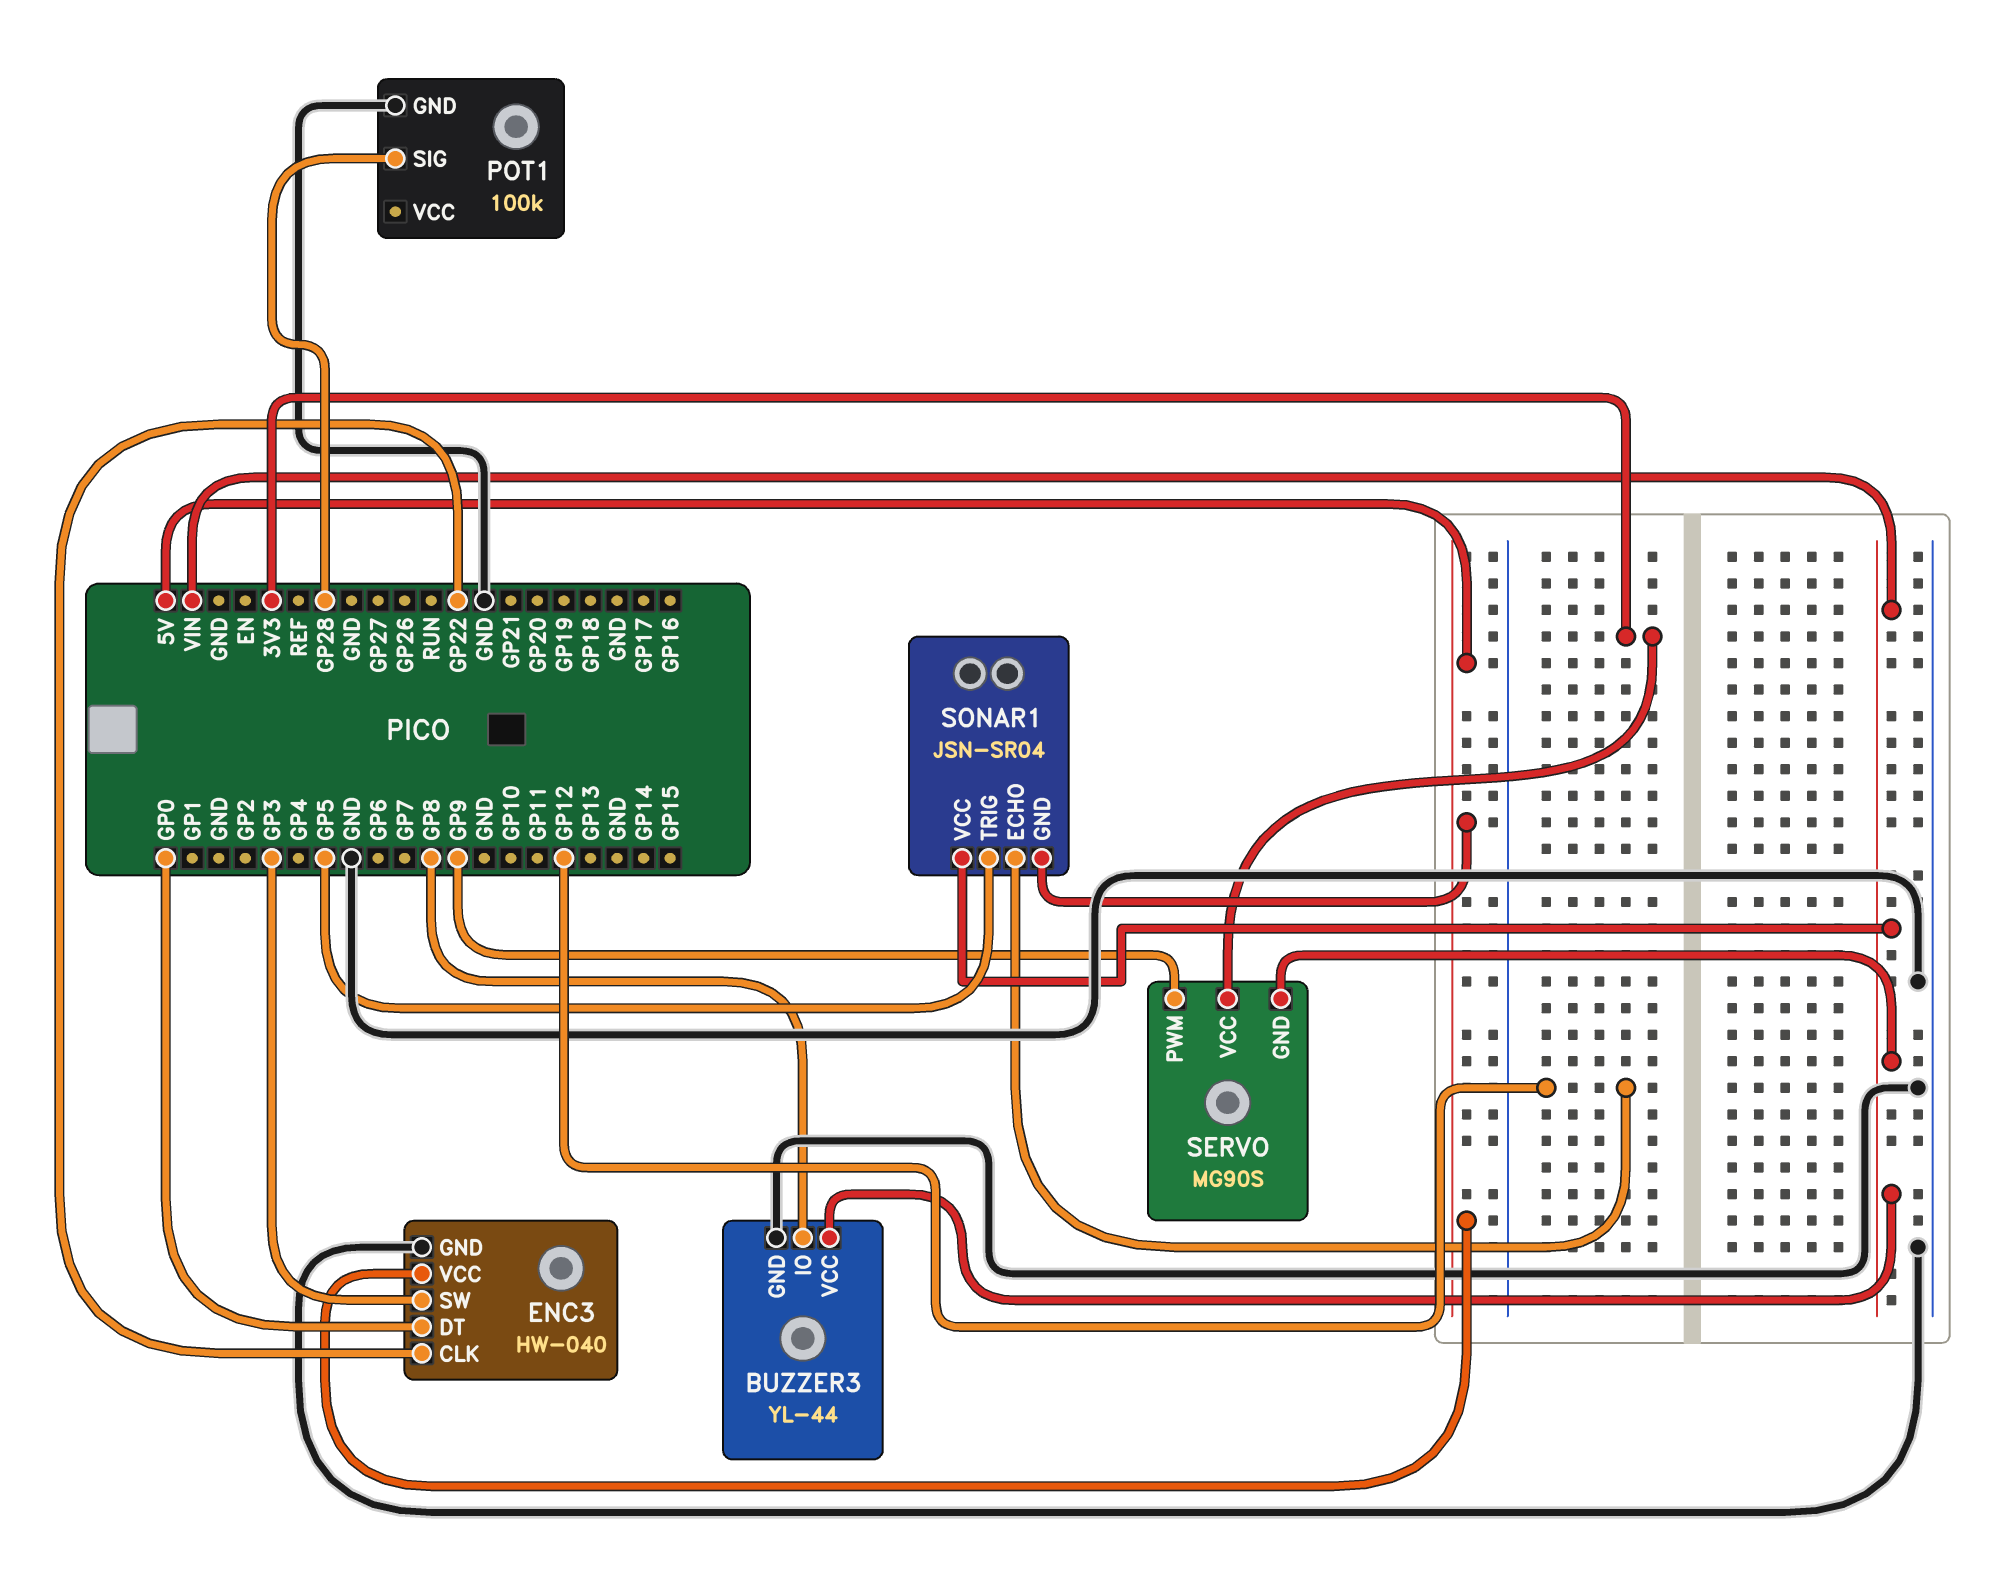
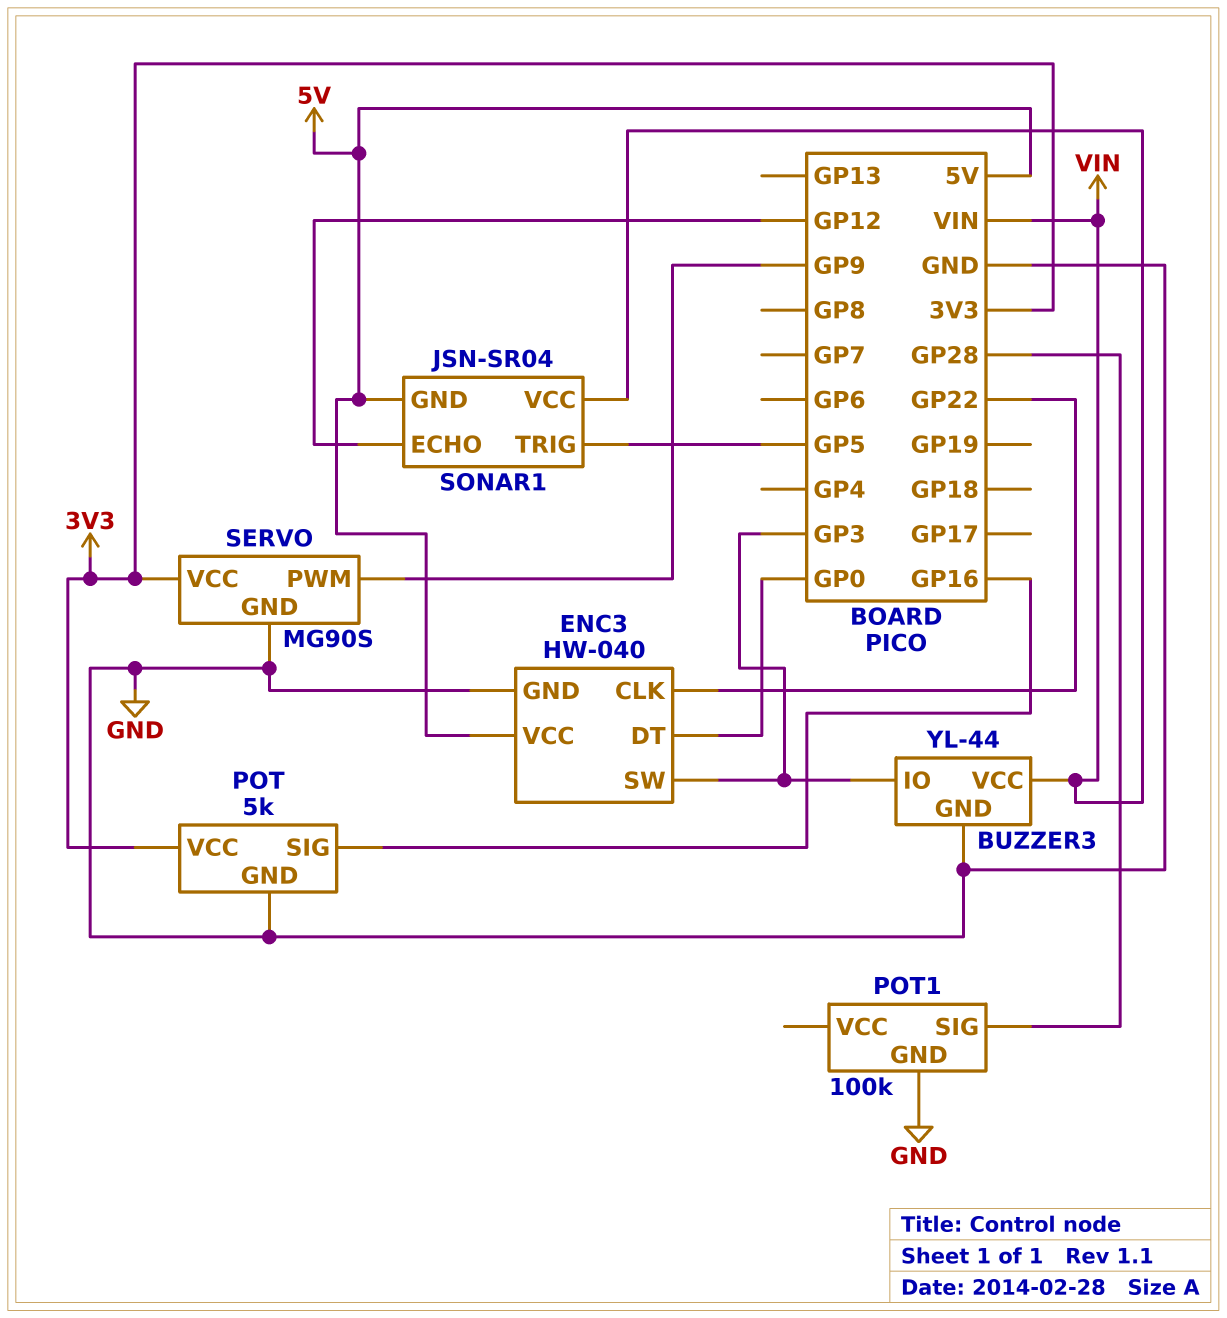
BUZZER3 pin IO: GP8 -> GP3
POT: none -> 5k
POT pin GND: none -> GND
POT pin SIG: none -> GP16
POT pin VCC: none -> 3V3
SERVO pin GND: VIN -> GND

